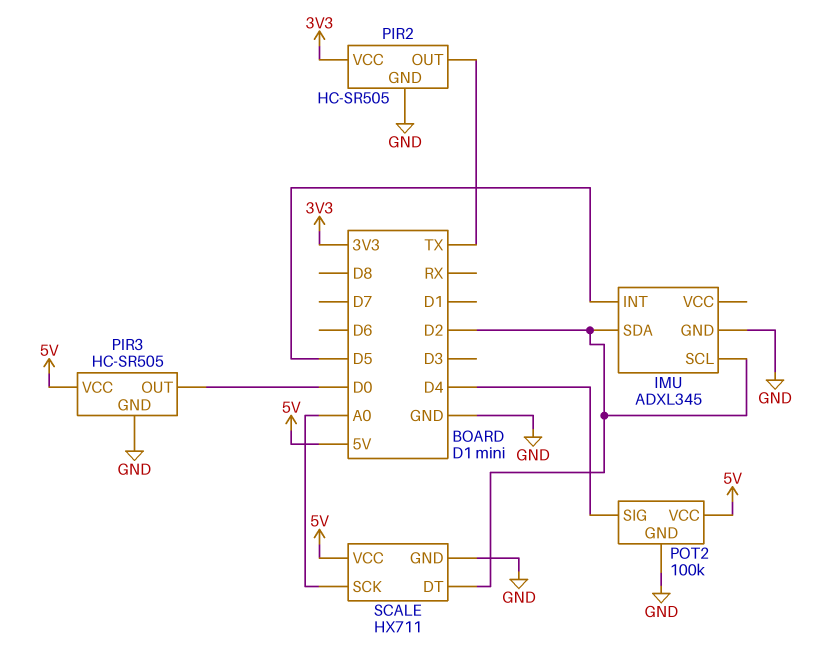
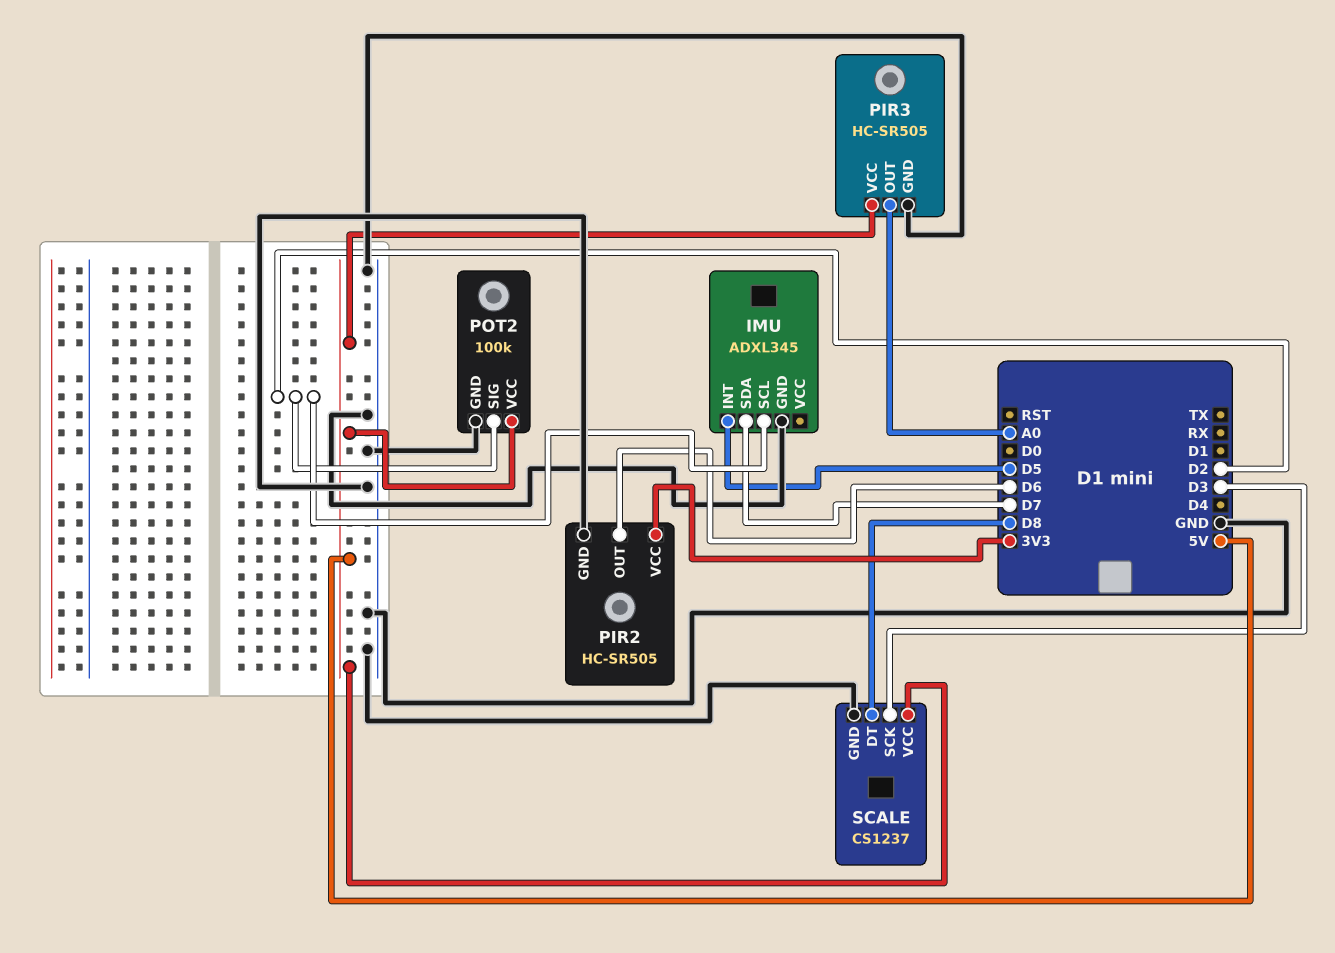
IMU pin SDA: D2 -> D7
PIR2 pin OUT: TX -> D6
PIR3 pin OUT: D0 -> A0
POT2 pin SIG: D4 -> D2
SCALE: HX711 -> CS1237
SCALE pin DT: D2 -> D8
SCALE pin SCK: A0 -> D3

